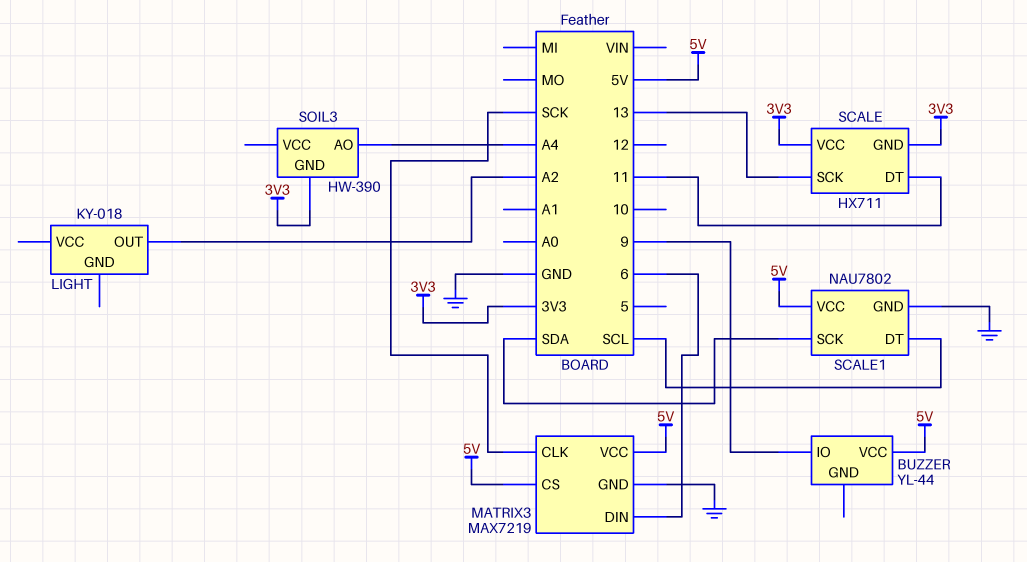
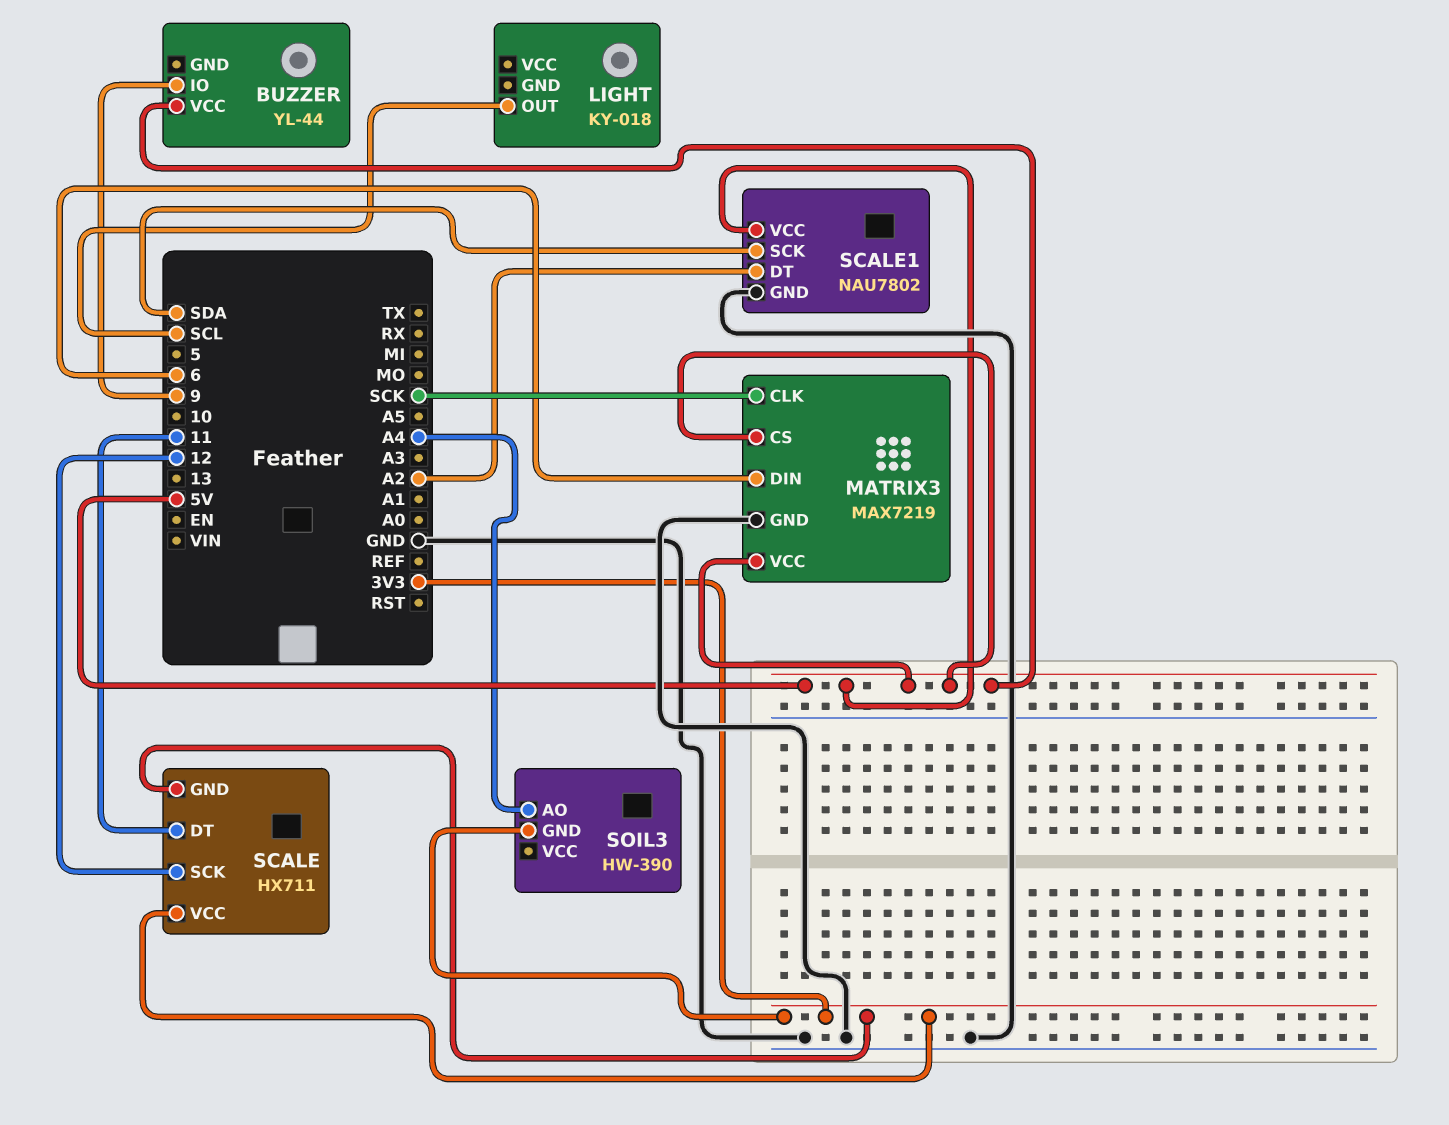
LIGHT pin OUT: A2 -> SCL
SCALE pin SCK: 13 -> 12
SCALE1 pin DT: SCL -> A2

